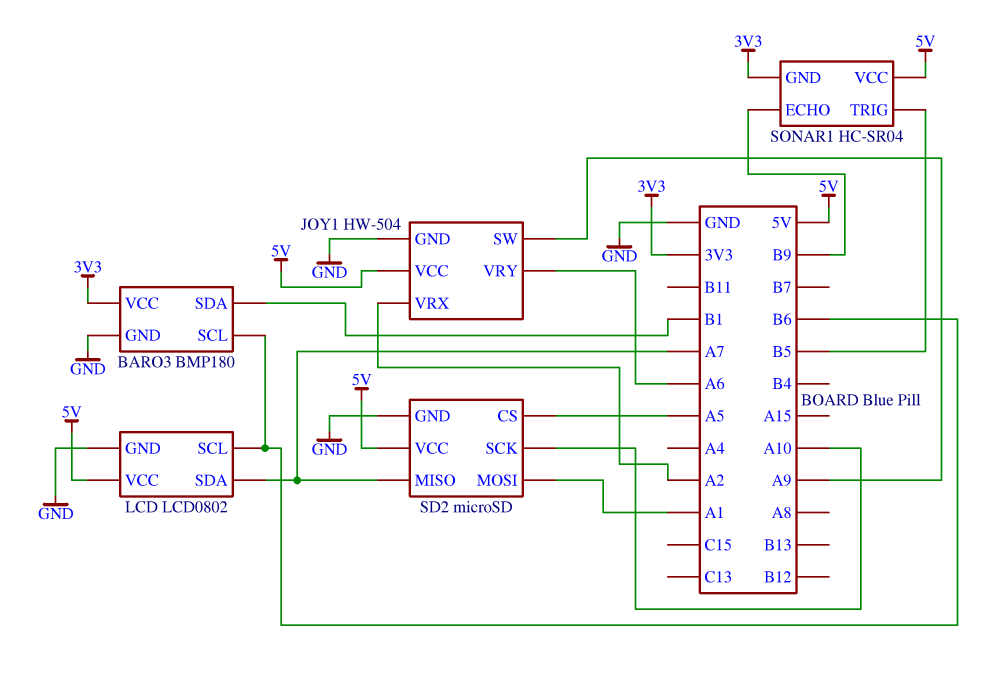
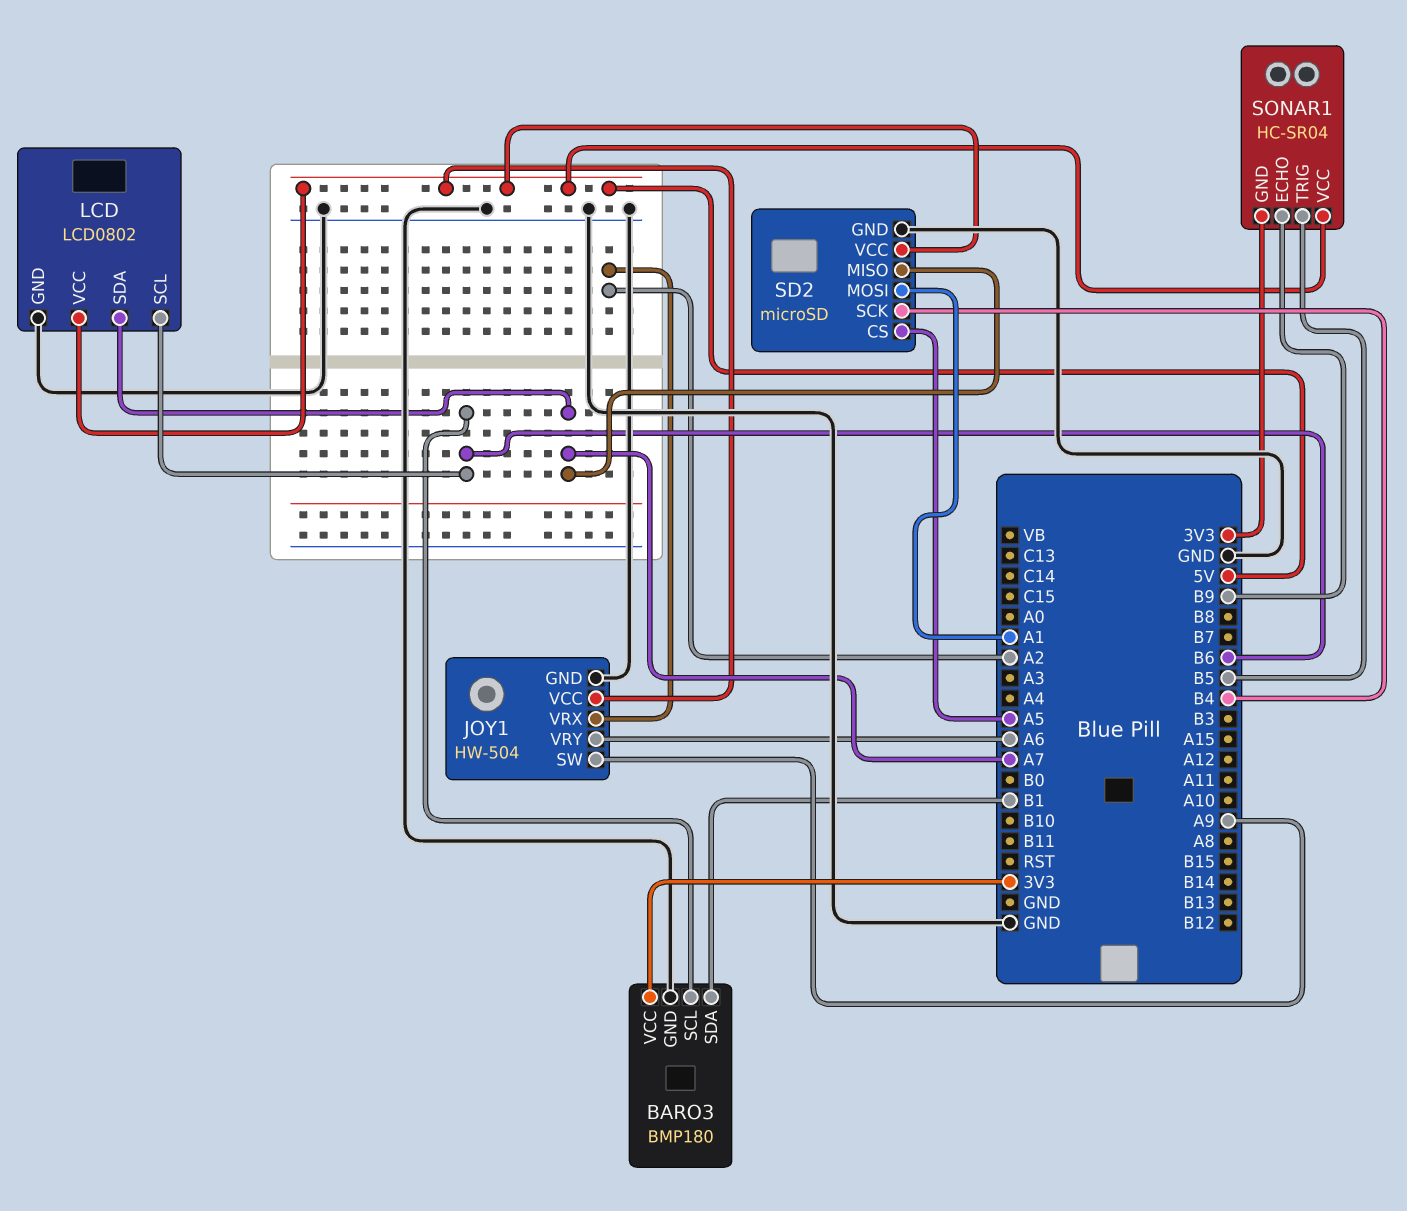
SD2 pin SCK: A10 -> B4

